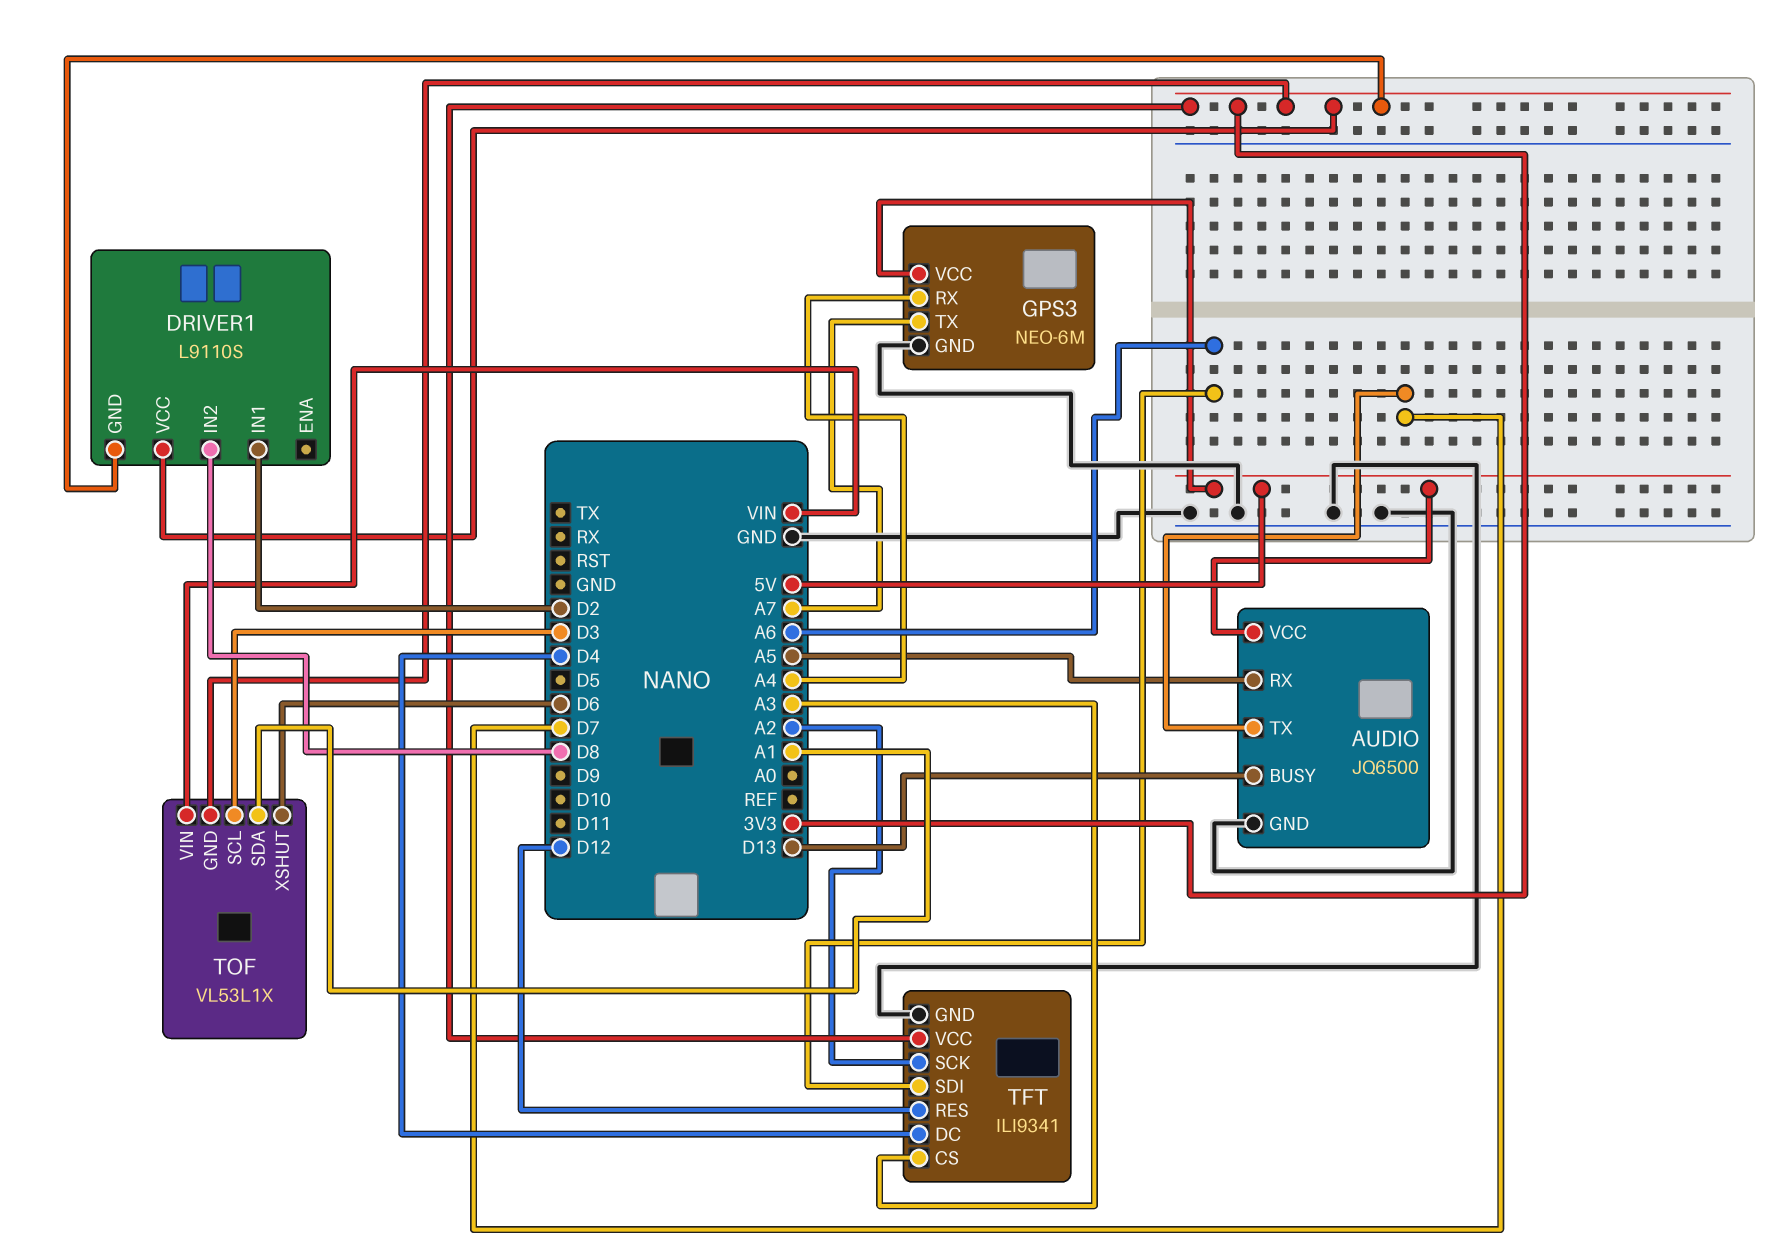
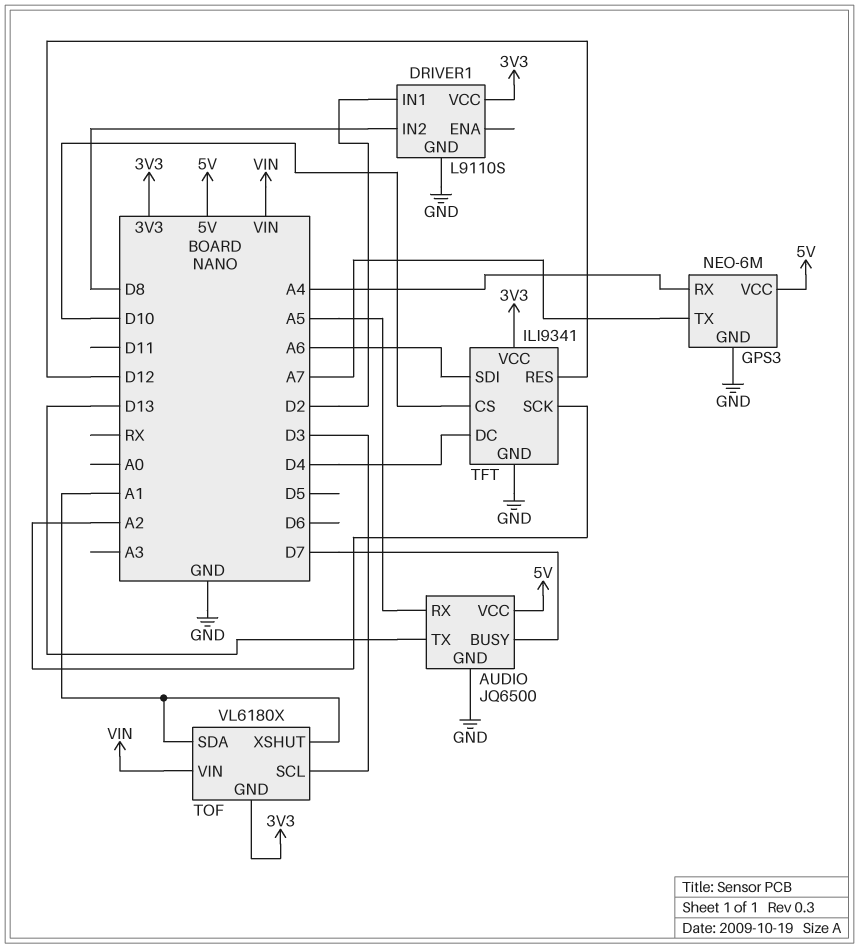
AUDIO pin BUSY: D13 -> D7
AUDIO pin TX: D7 -> D13
DRIVER1 pin GND: 3V3 -> GND
TFT pin CS: A3 -> D10
TOF: VL53L1X -> VL6180X
TOF pin XSHUT: D6 -> A1

